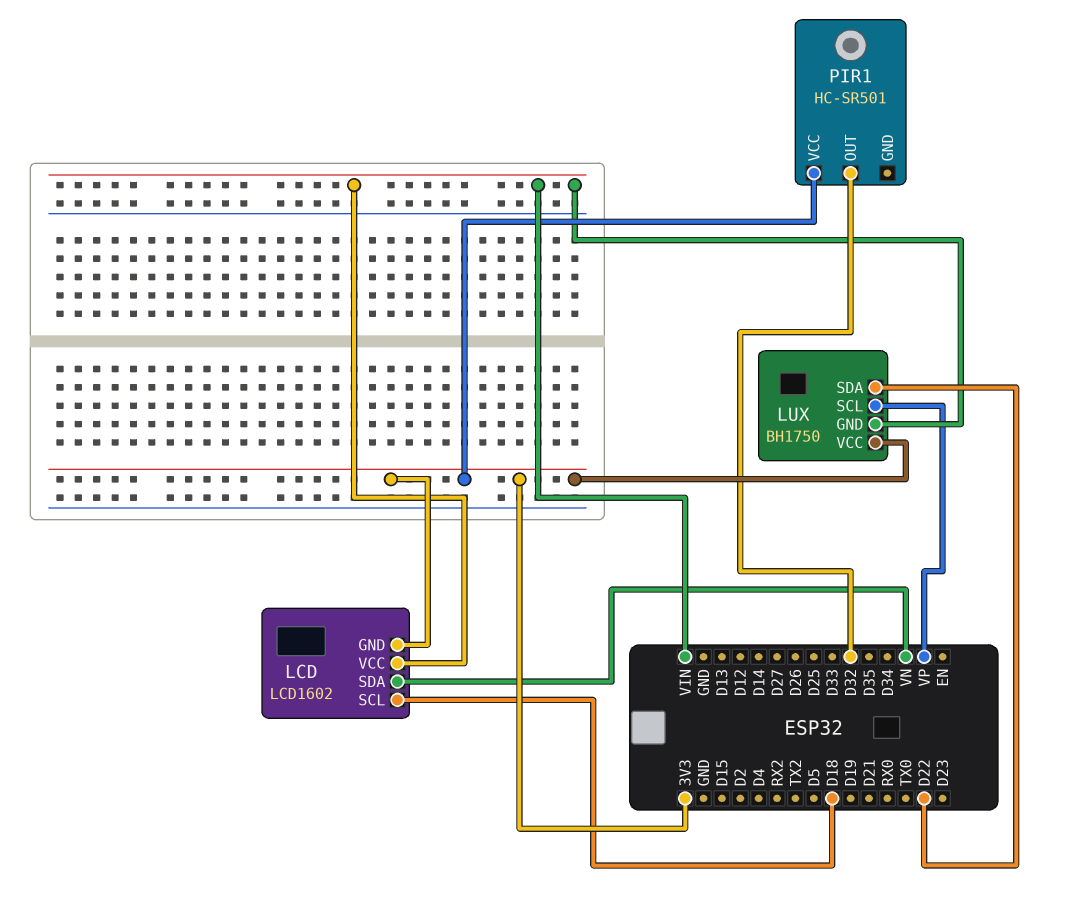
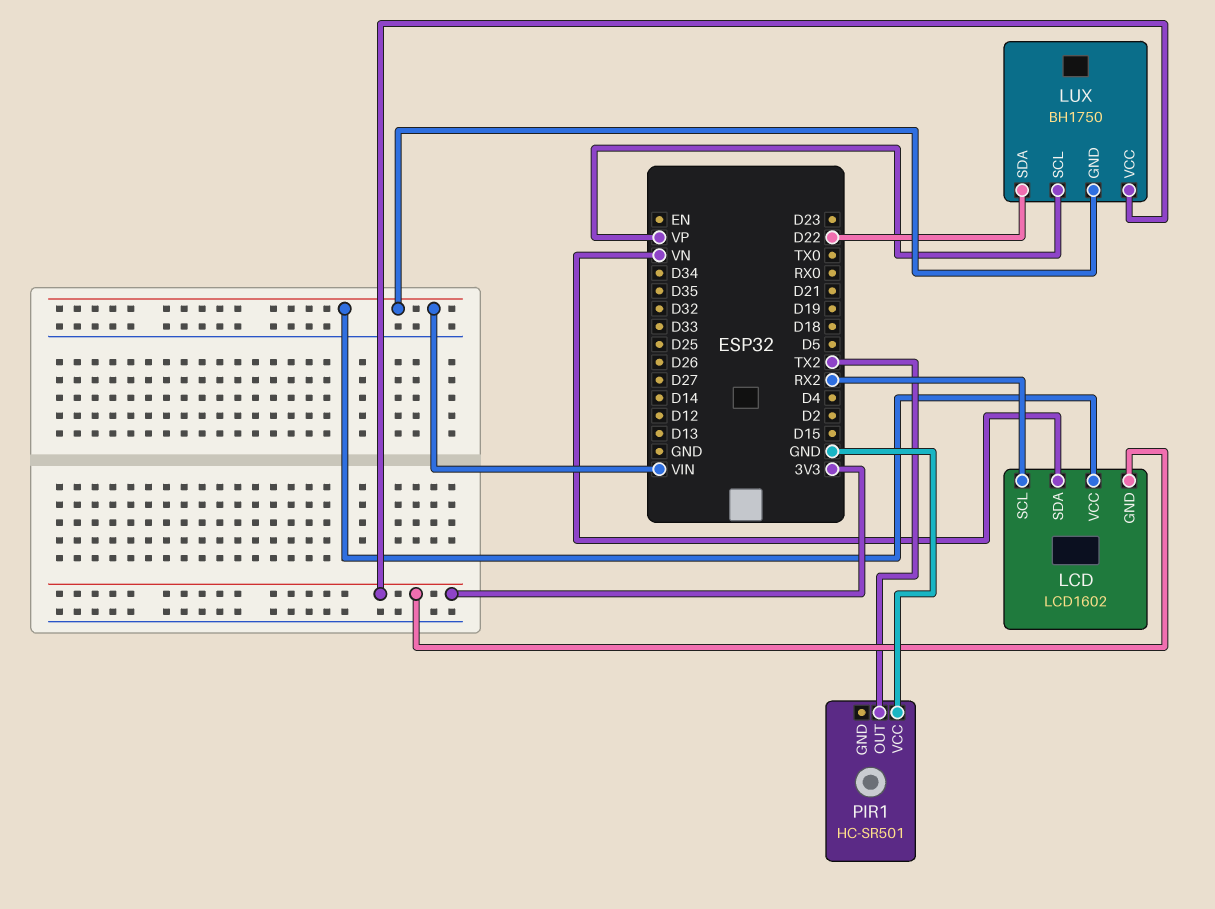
LCD pin SCL: D18 -> RX2
PIR1 pin OUT: D32 -> TX2
PIR1 pin VCC: 3V3 -> GND

